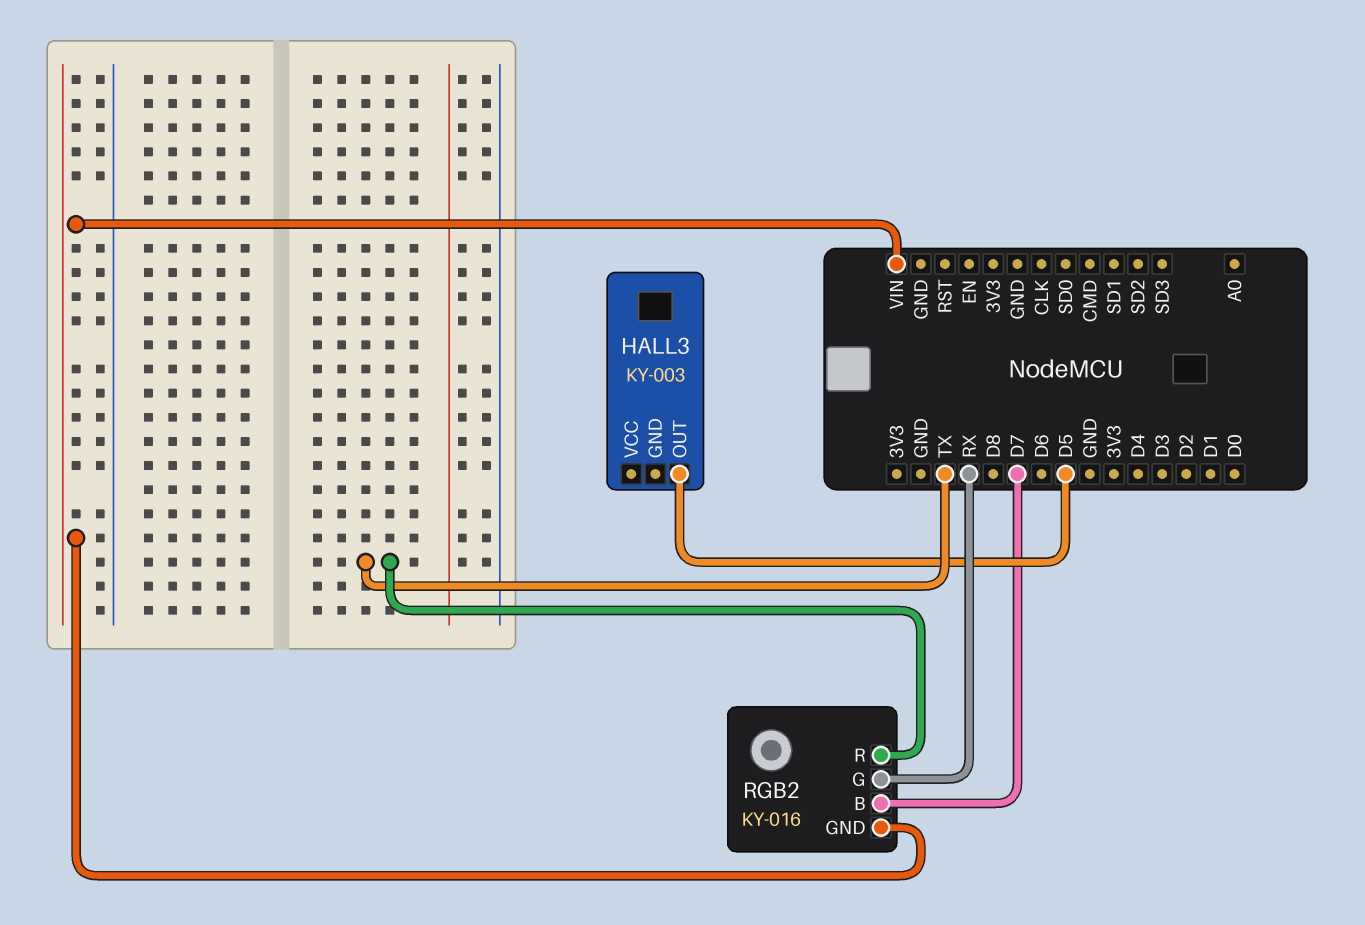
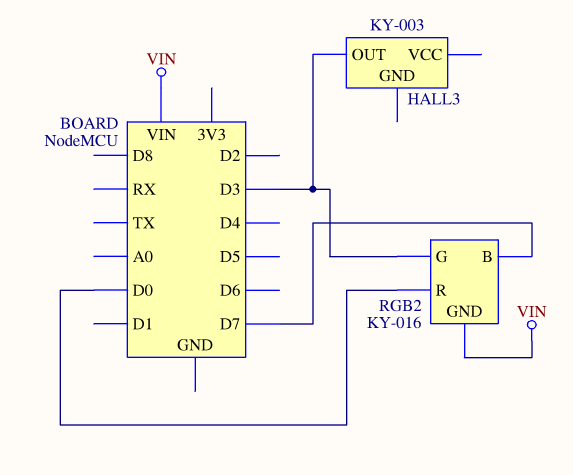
HALL3 pin OUT: D5 -> D3
RGB2 pin G: RX -> D3
RGB2 pin R: TX -> D0

